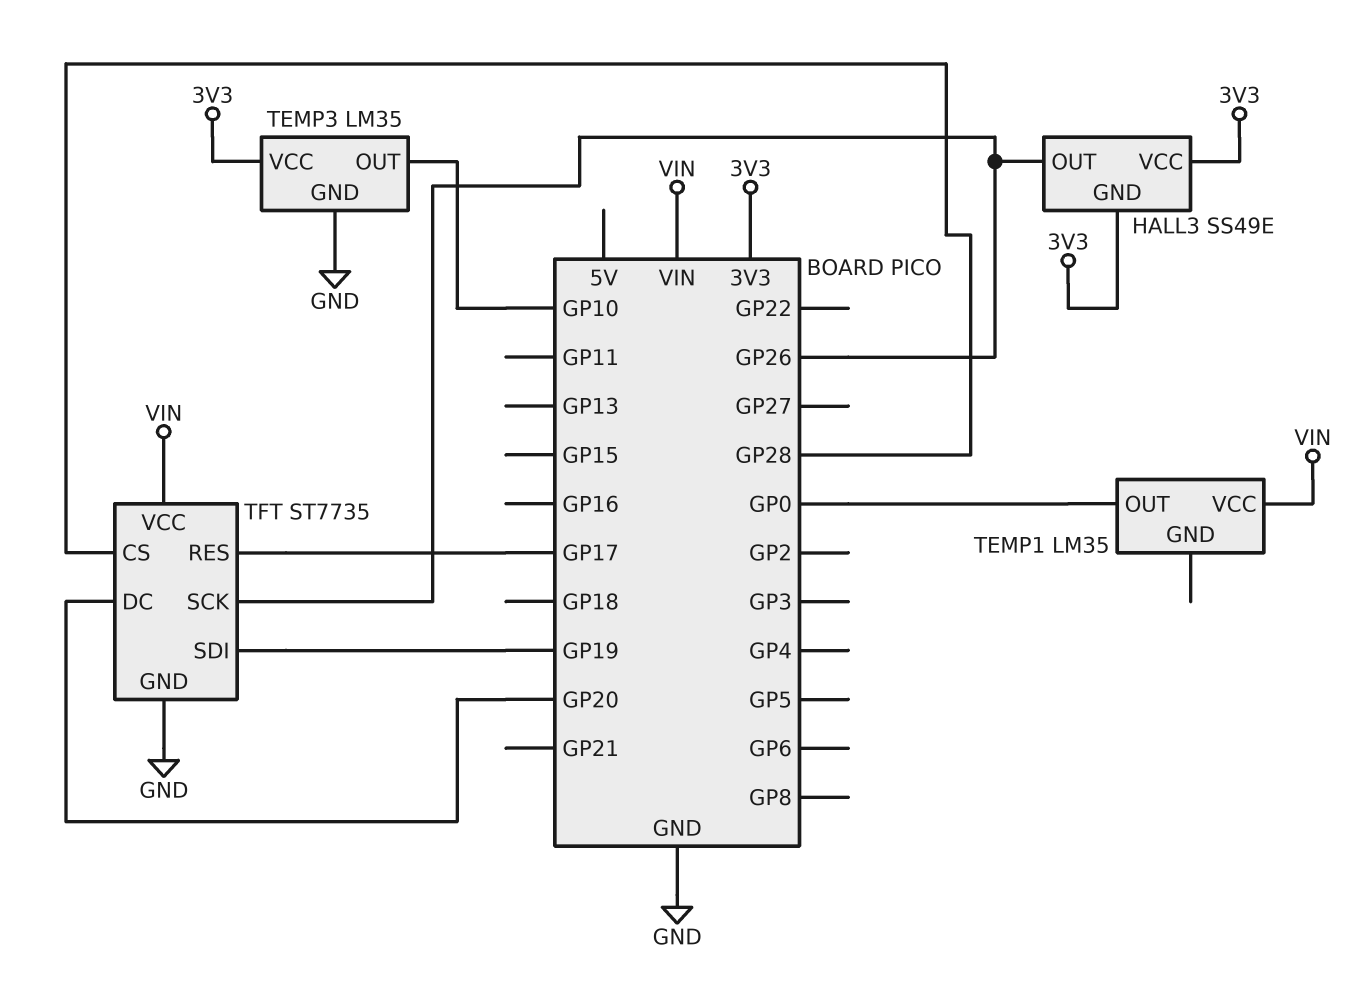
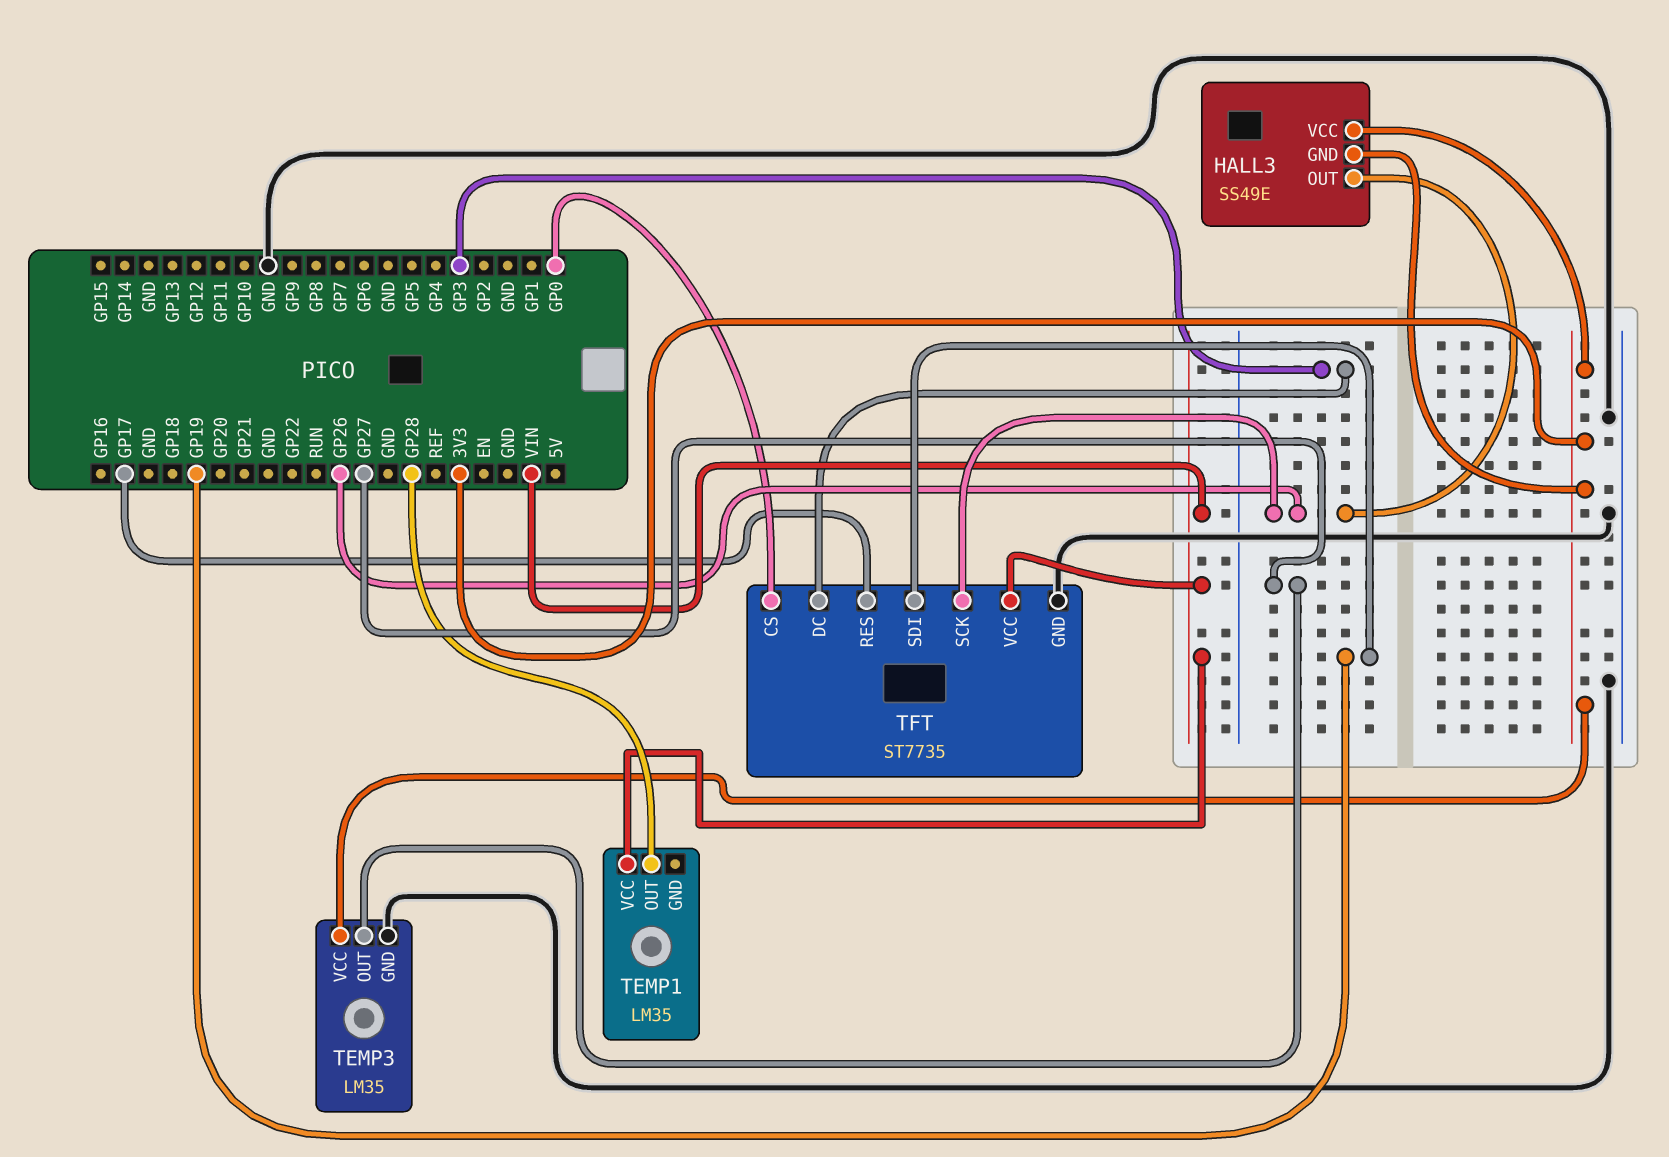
TEMP1 pin OUT: GP0 -> GP28
TEMP3 pin OUT: GP10 -> GP27
TFT pin CS: GP28 -> GP0
TFT pin DC: GP20 -> GP3

